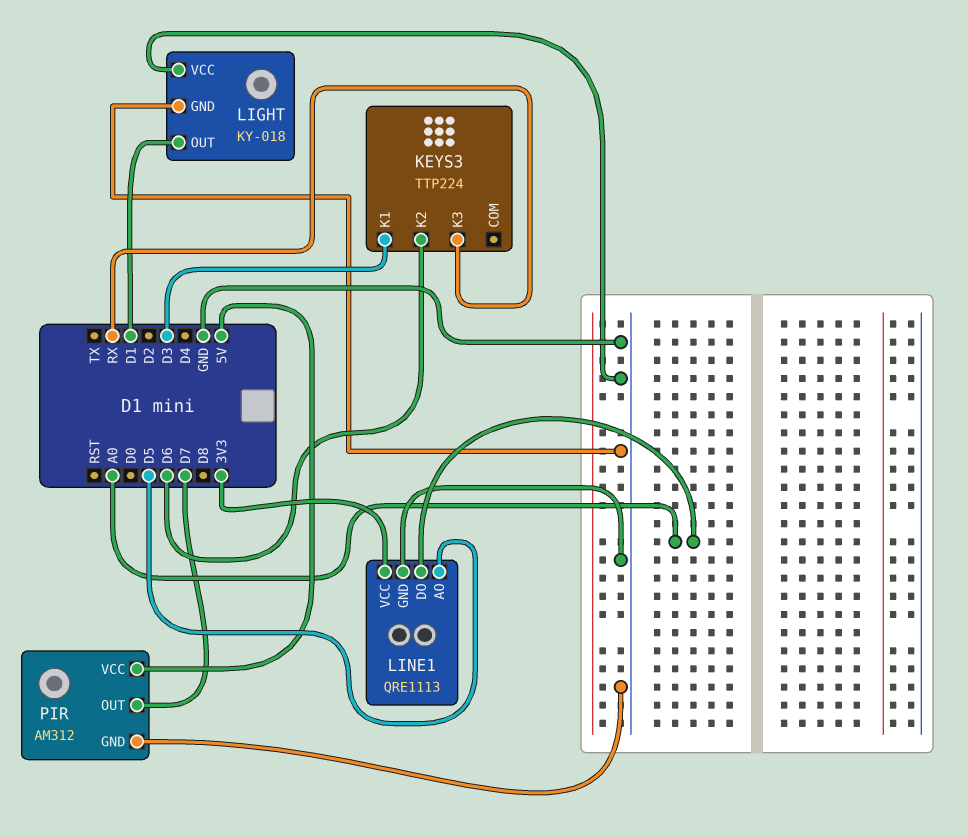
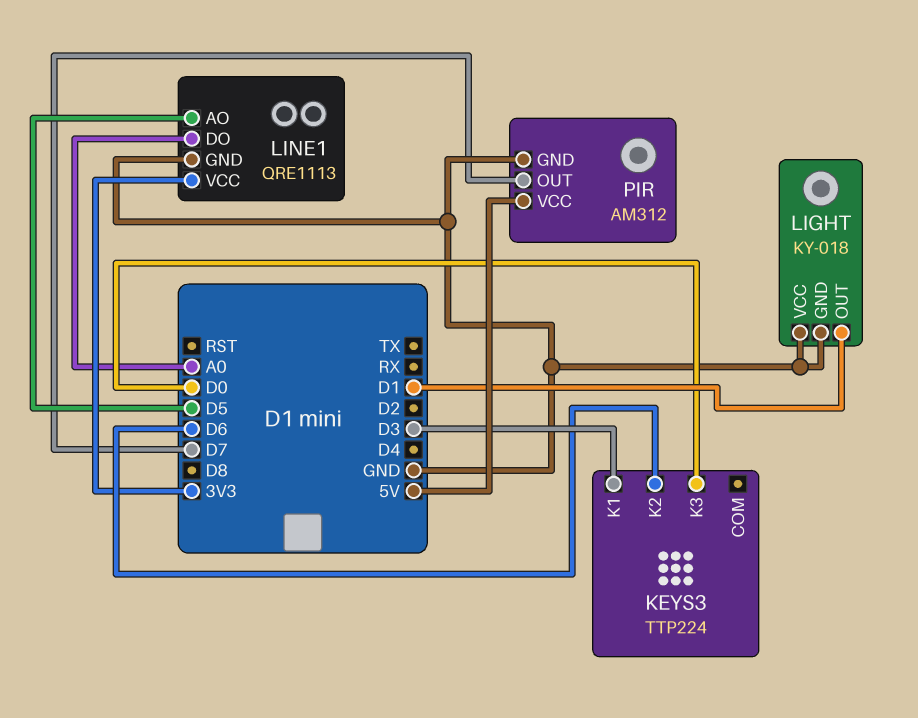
KEYS3 pin K3: RX -> D0

